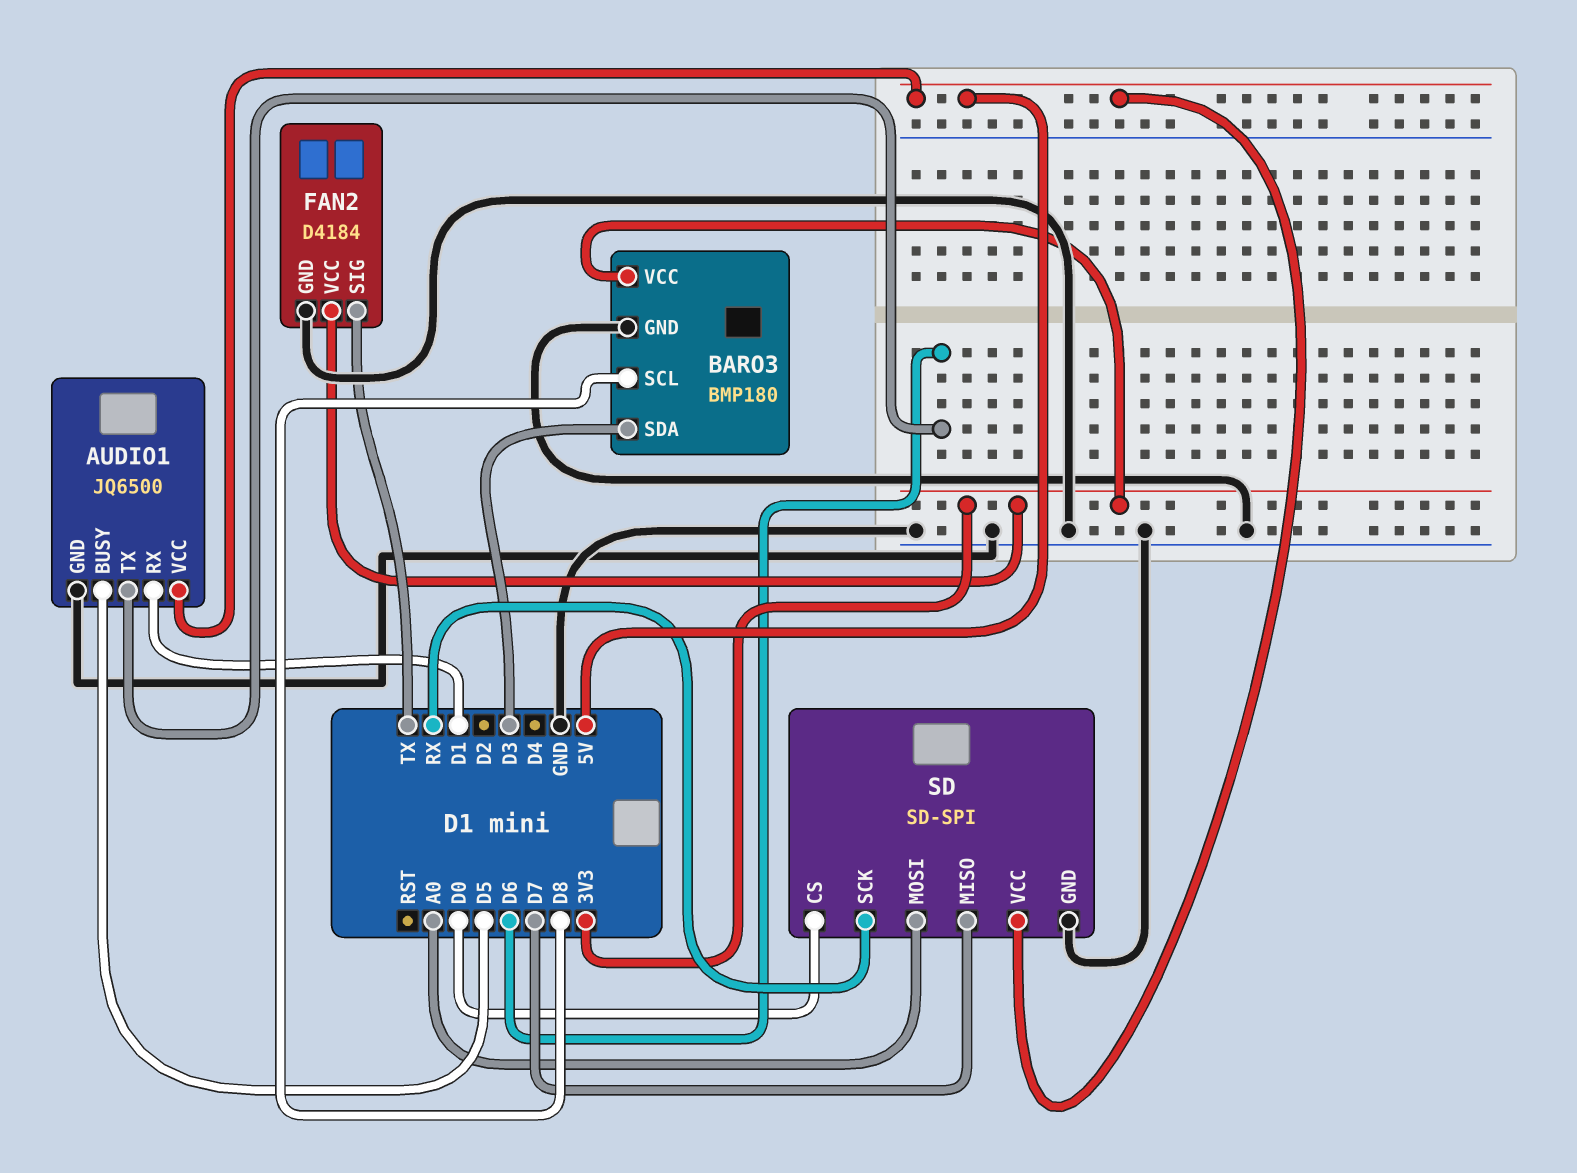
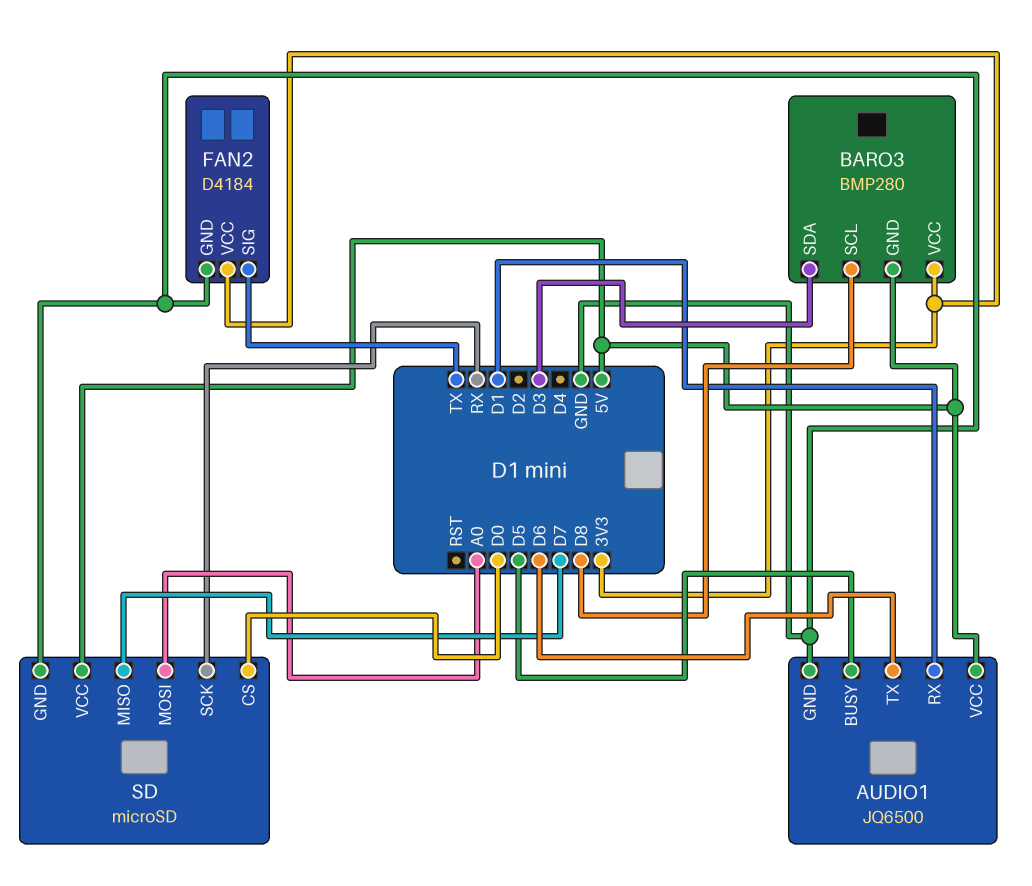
BARO3: BMP180 -> BMP280
BARO3 pin GND: GND -> 5V
SD: SD-SPI -> microSD

